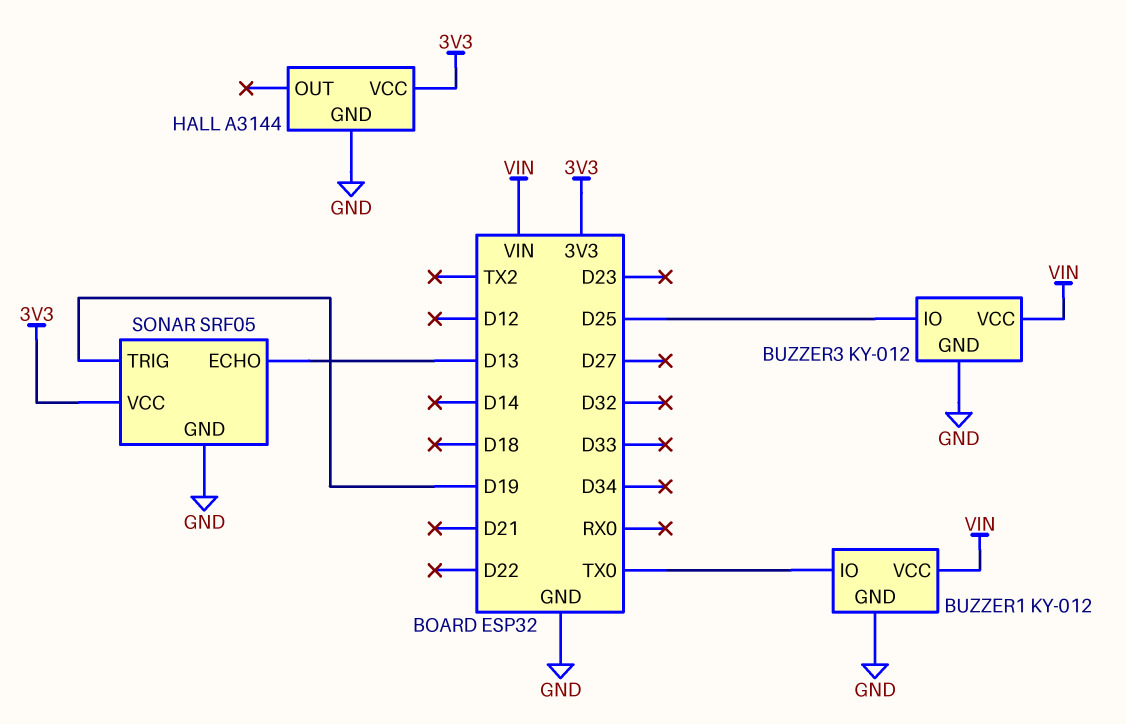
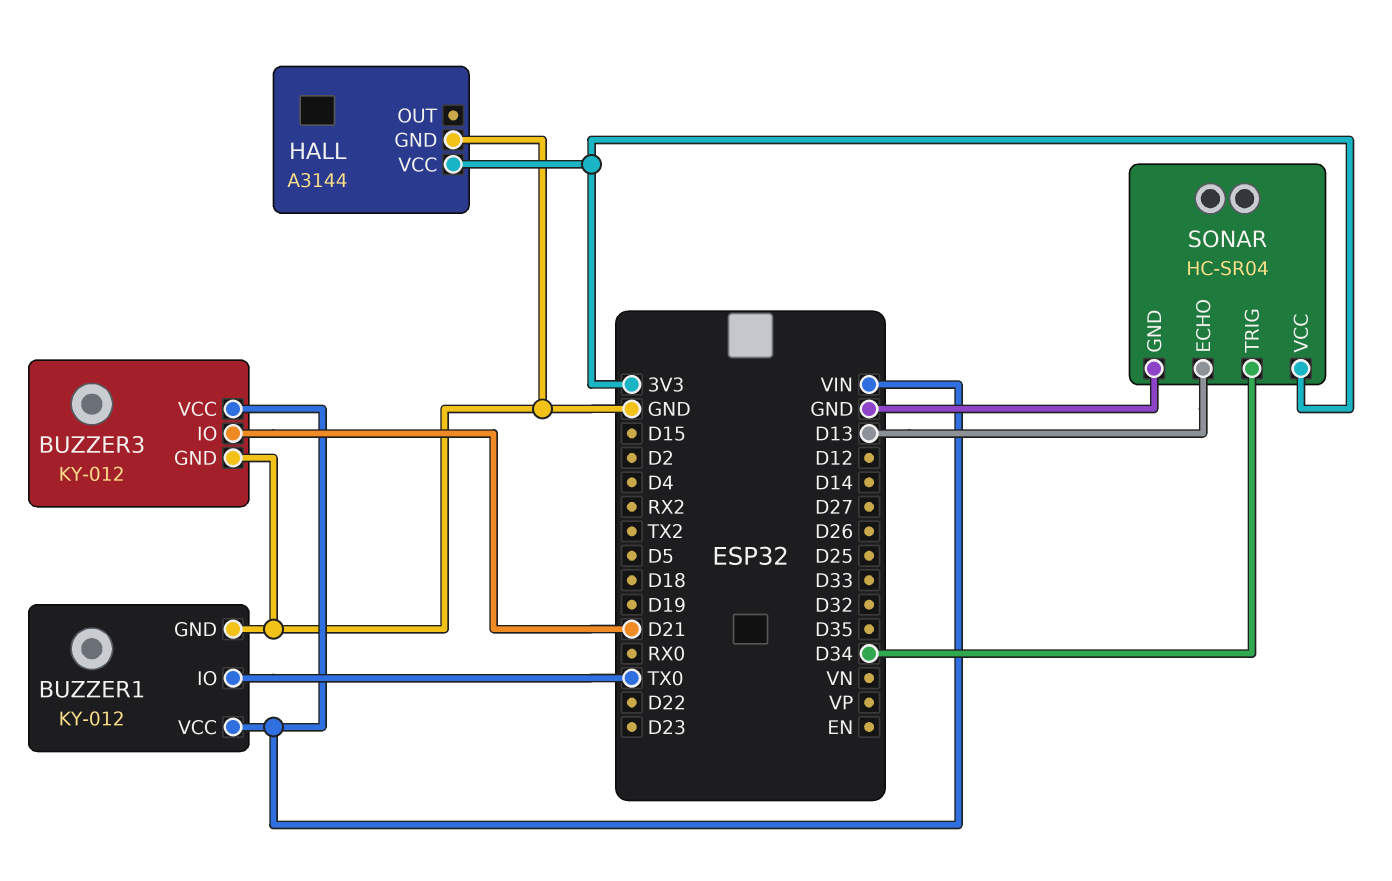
BUZZER3 pin IO: D25 -> D21
SONAR: SRF05 -> HC-SR04
SONAR pin TRIG: D19 -> D34

